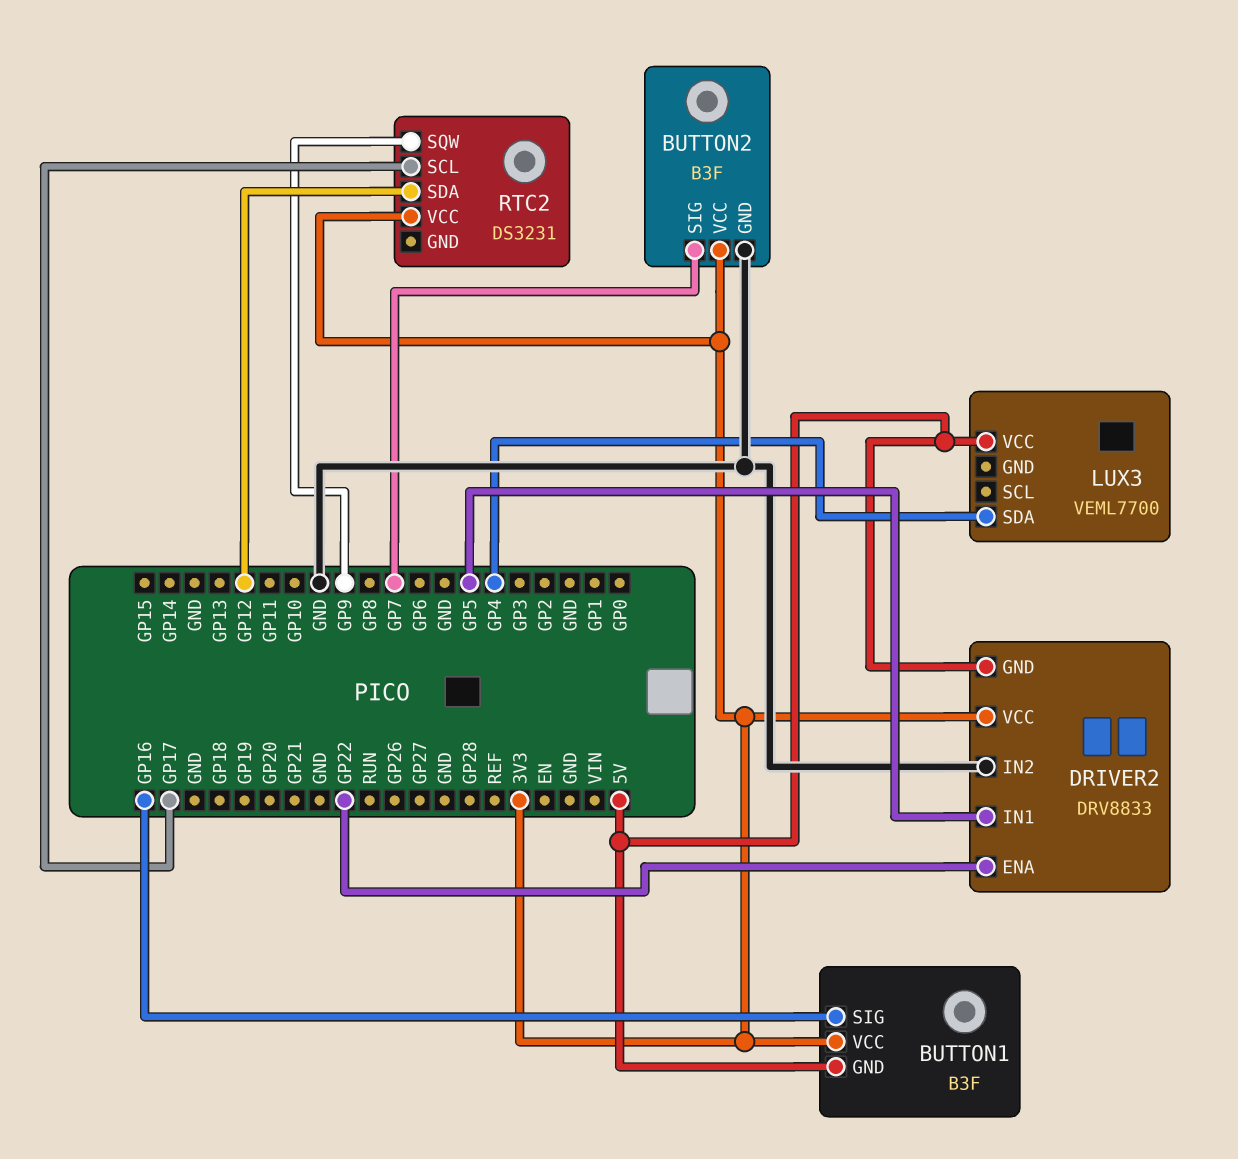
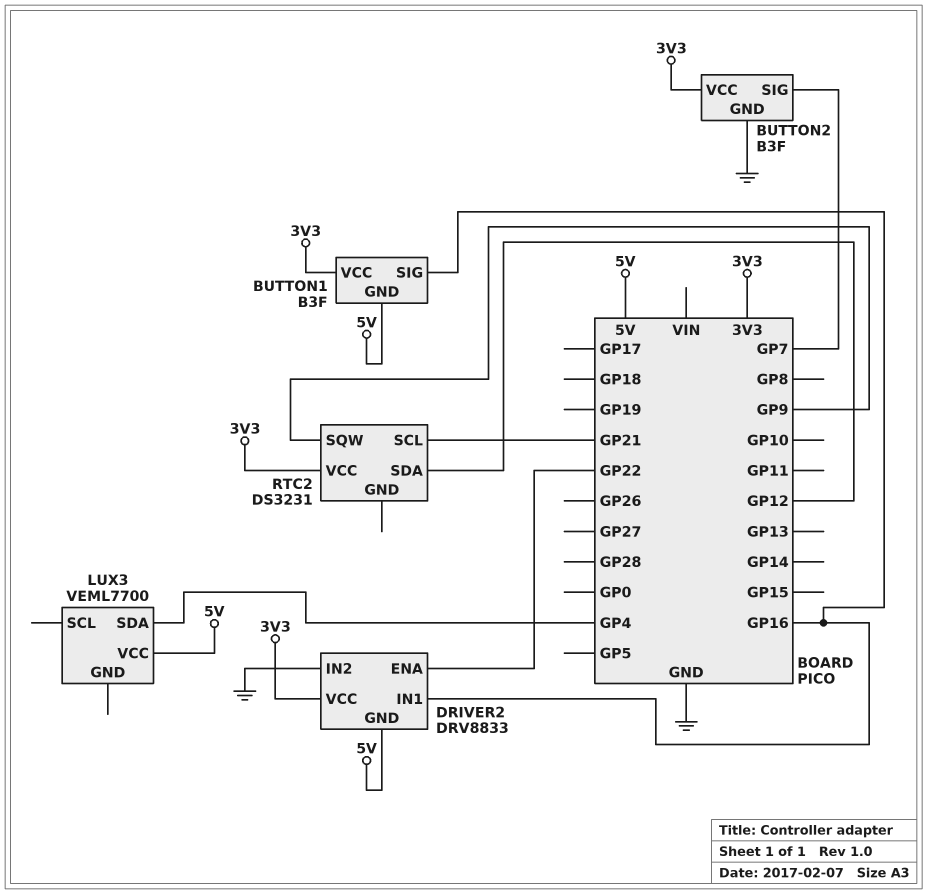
DRIVER2 pin IN1: GP5 -> GP16
RTC2 pin SCL: GP17 -> GP21

